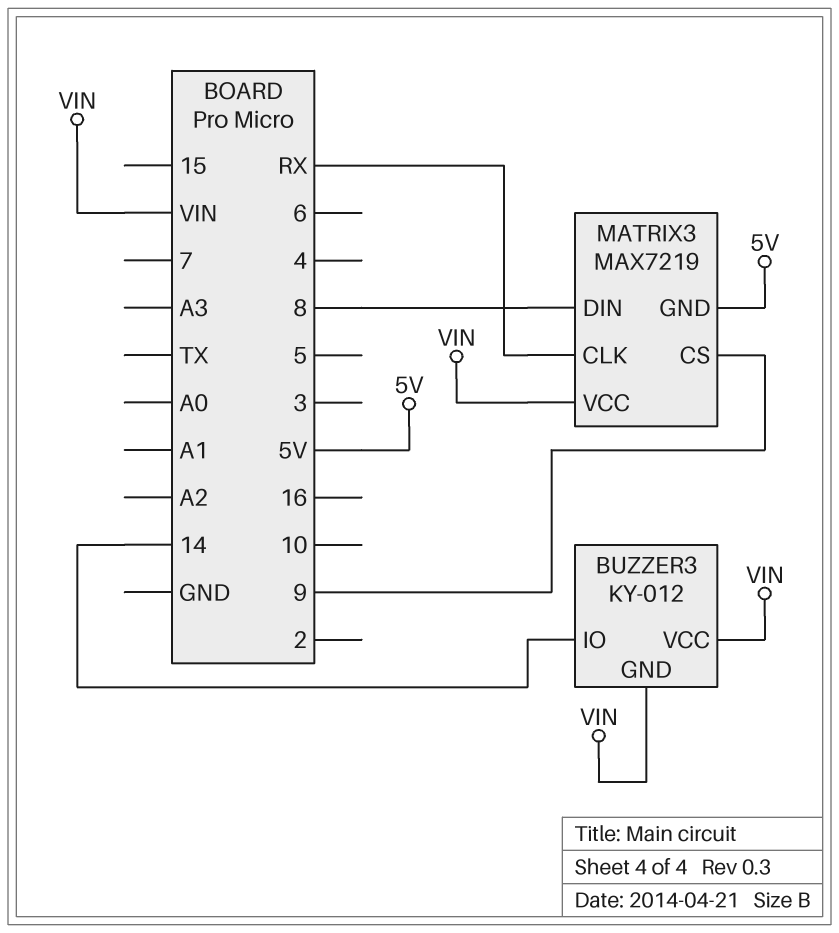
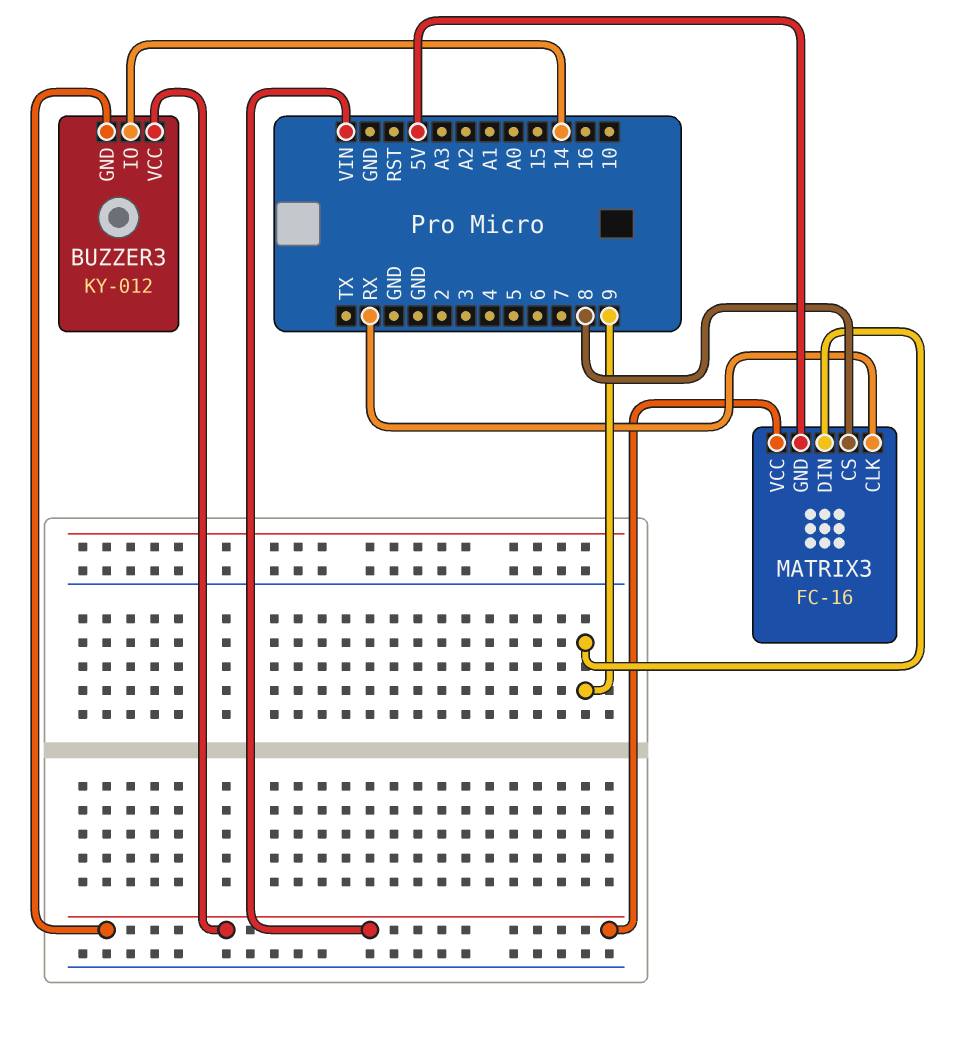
MATRIX3: MAX7219 -> FC-16
MATRIX3 pin CS: 9 -> 8
MATRIX3 pin DIN: 8 -> 9

